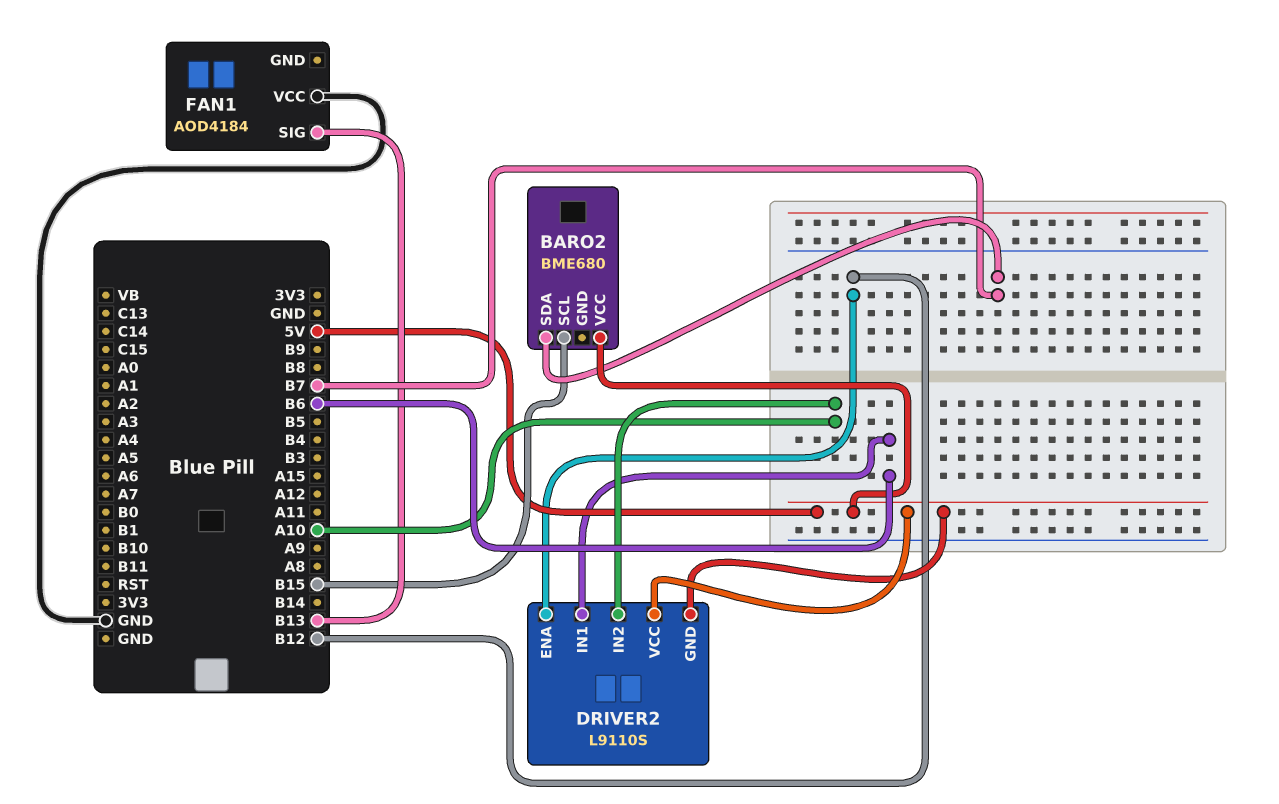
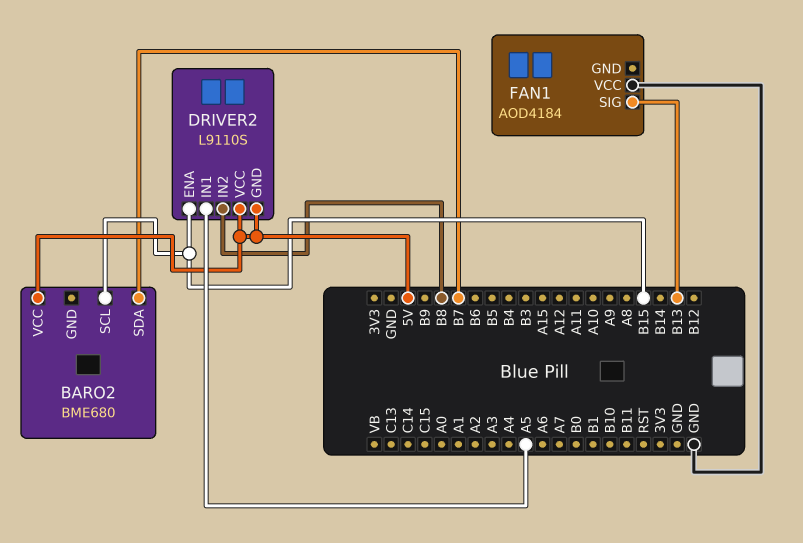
DRIVER2 pin ENA: B12 -> B15
DRIVER2 pin IN1: B6 -> A5
DRIVER2 pin IN2: A10 -> B8

